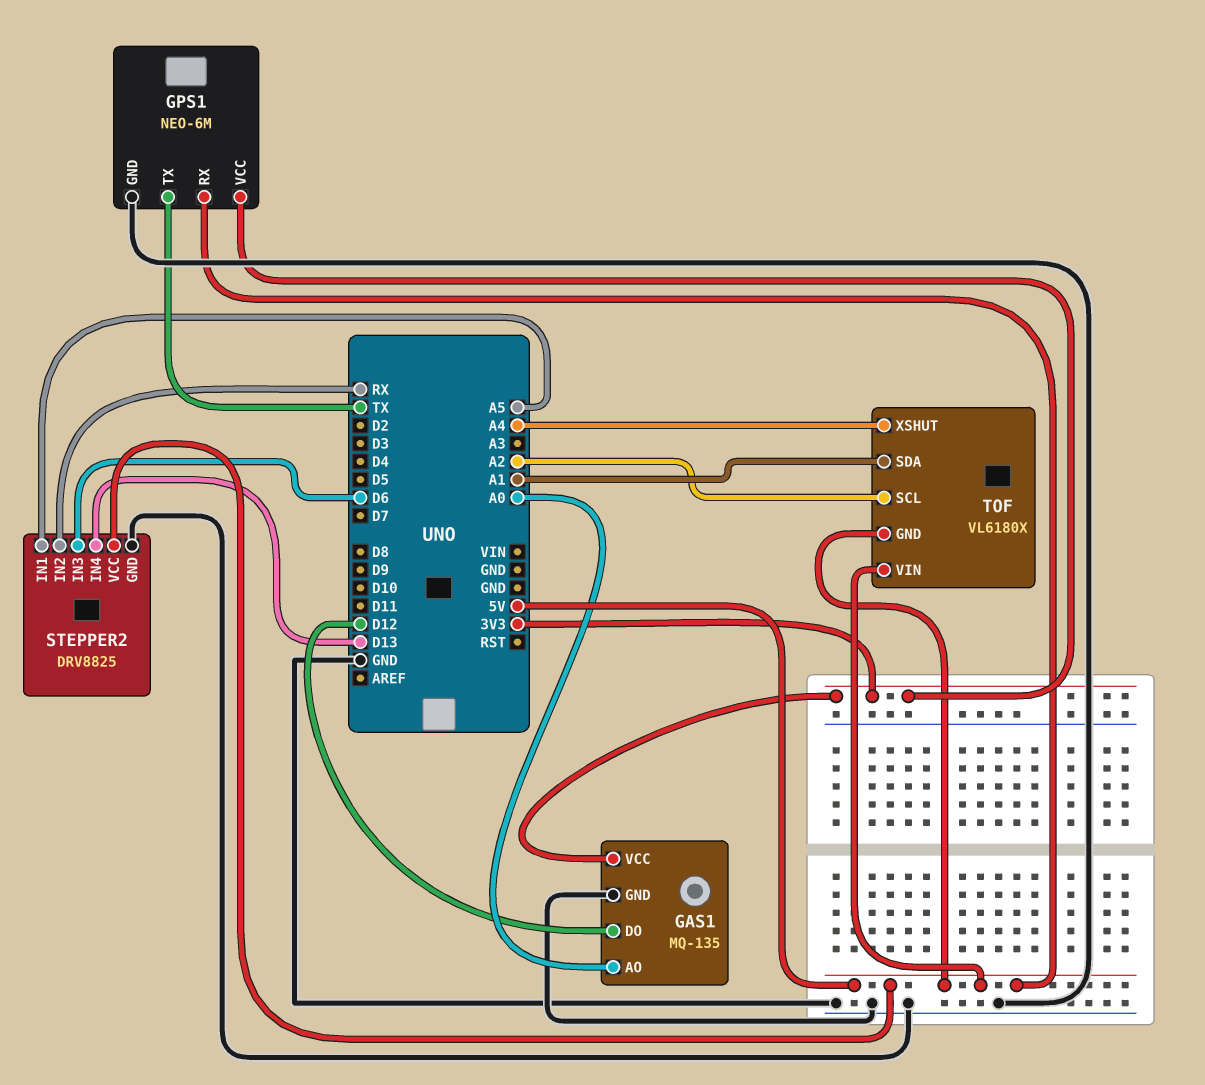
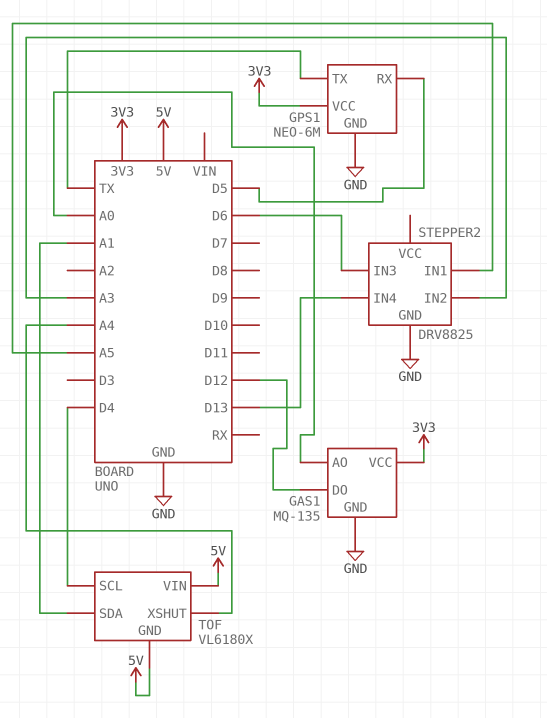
GPS1 pin RX: 5V -> D5
STEPPER2 pin IN2: RX -> A3
STEPPER2 pin VCC: 5V -> none
TOF pin SCL: A2 -> D4

